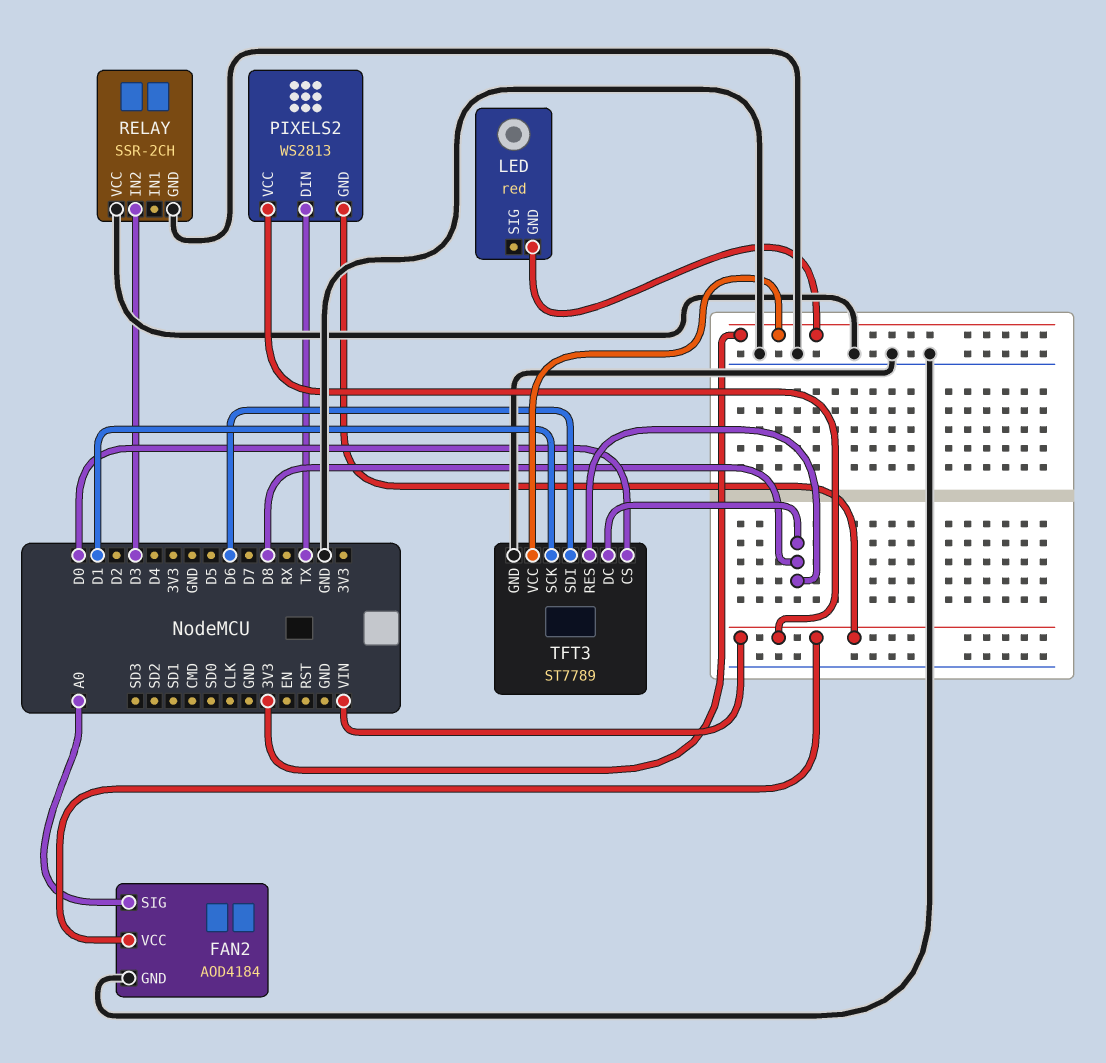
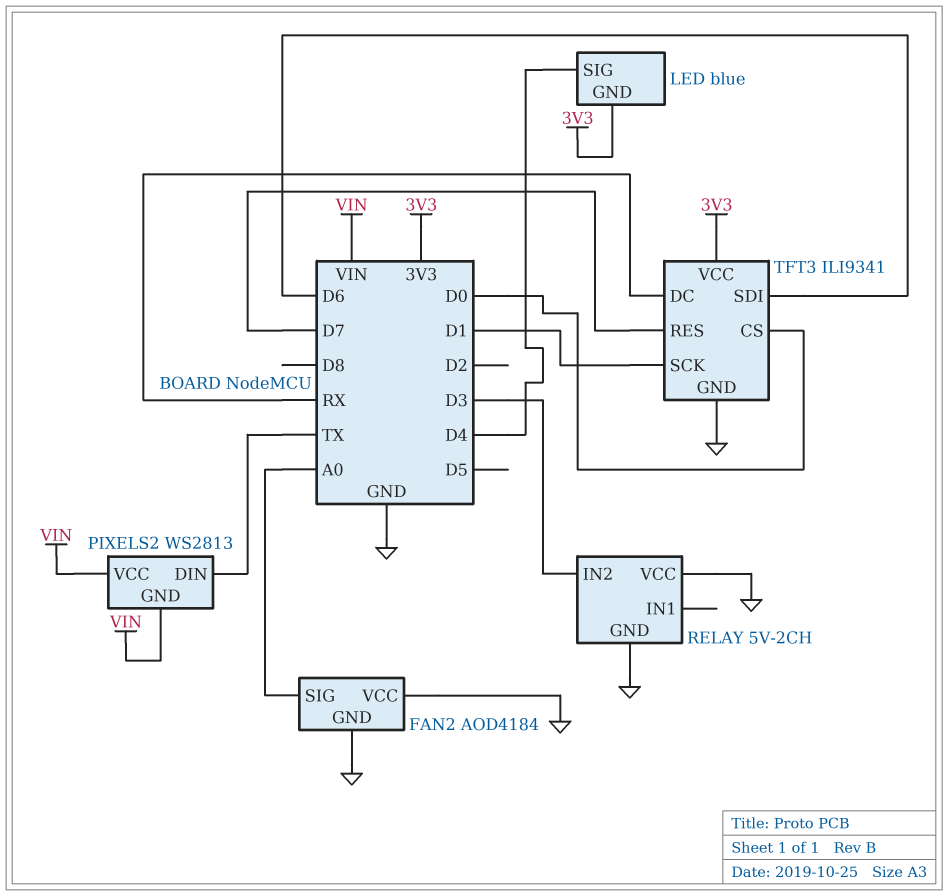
FAN2 pin VCC: VIN -> GND
LED: red -> blue
LED pin SIG: none -> D4
RELAY: SSR-2CH -> 5V-2CH
TFT3: ST7789 -> ILI9341
TFT3 pin DC: D8 -> RX
TFT3 pin RES: D8 -> D7

